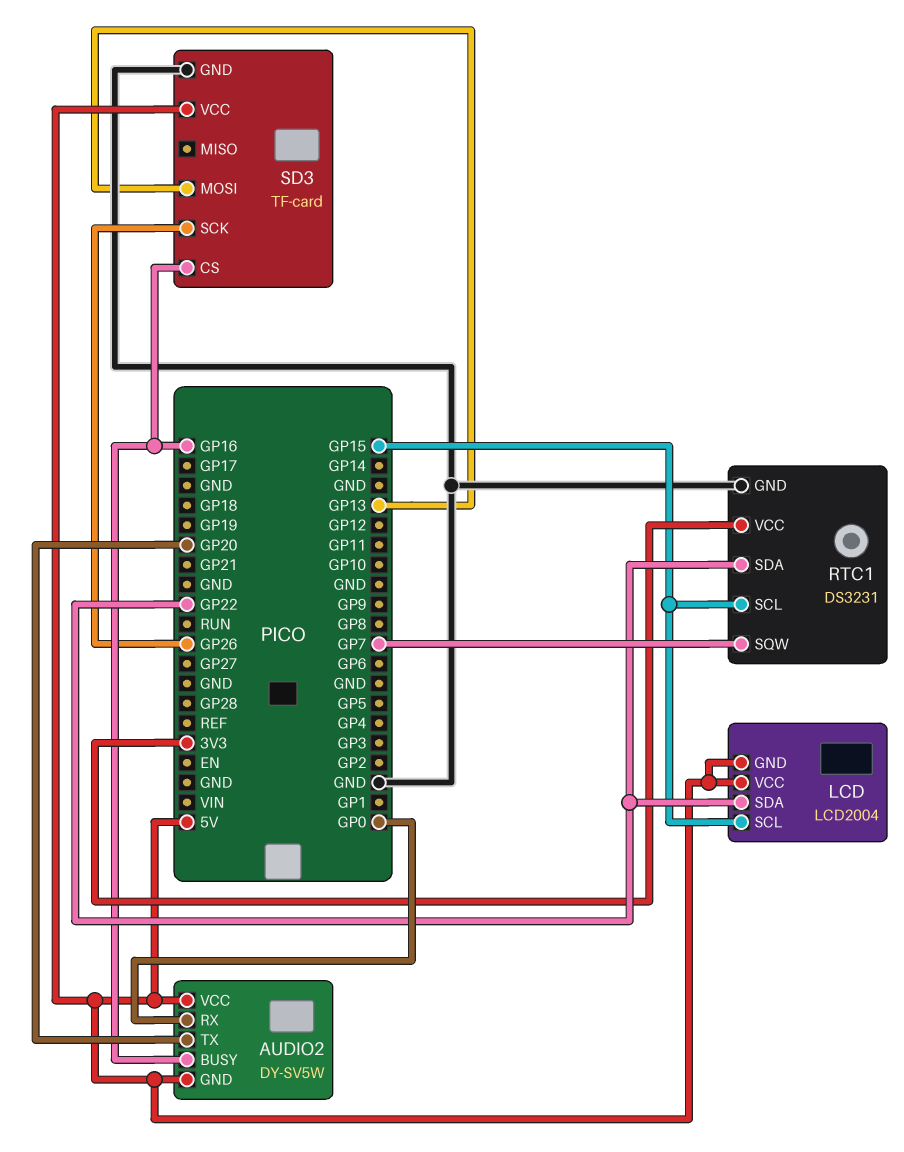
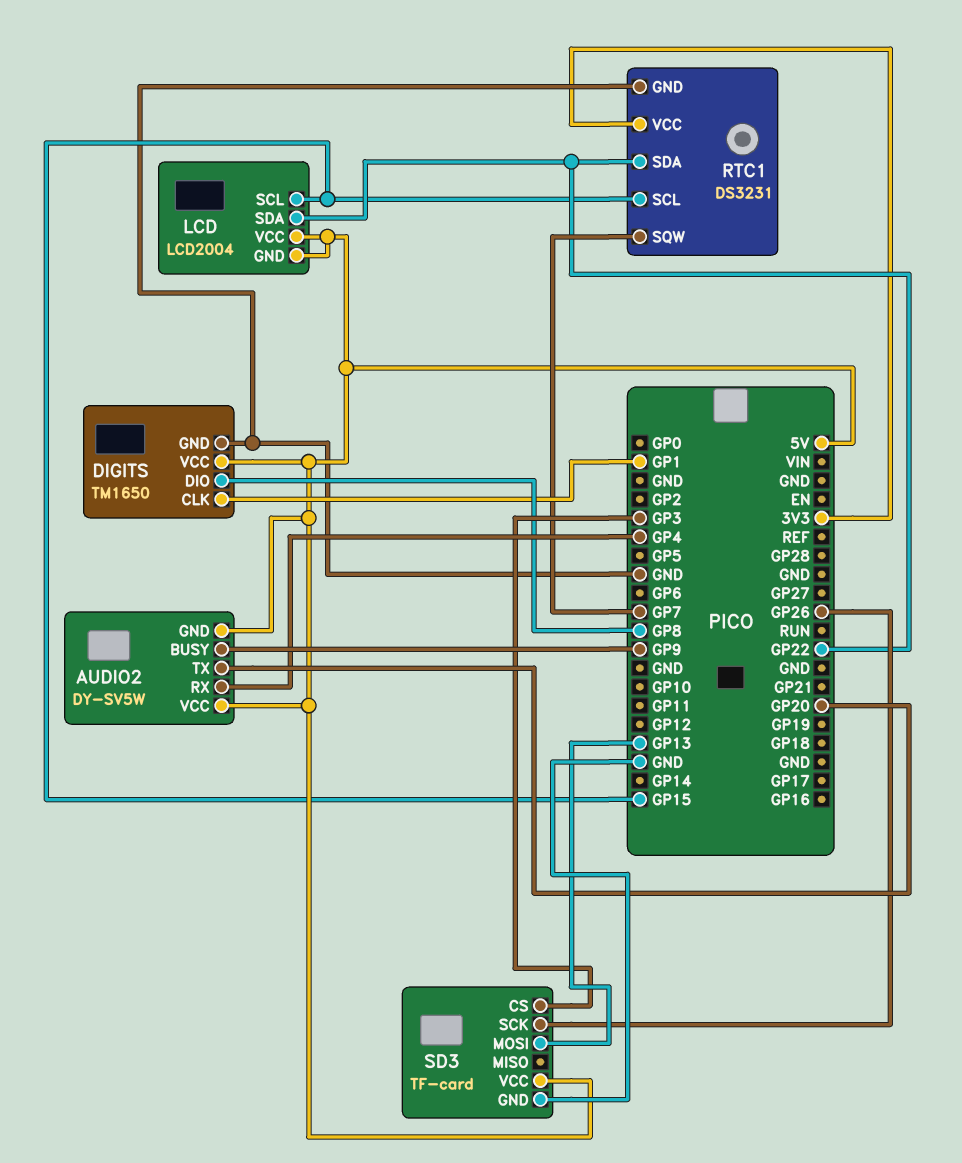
AUDIO2 pin BUSY: GP16 -> GP9
AUDIO2 pin RX: GP0 -> GP4
DIGITS: none -> TM1650
DIGITS pin CLK: none -> GP1
DIGITS pin DIO: none -> GP8
DIGITS pin GND: none -> GND
DIGITS pin VCC: none -> 5V
SD3 pin CS: GP16 -> GP3

